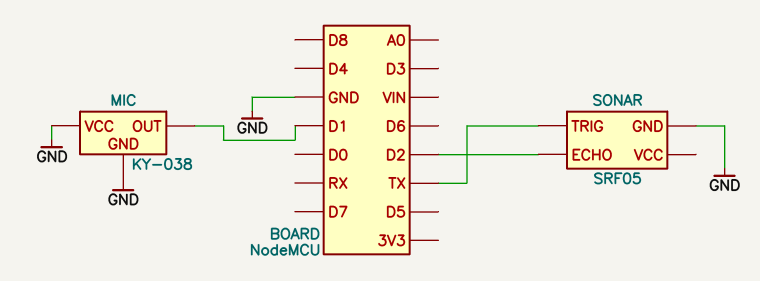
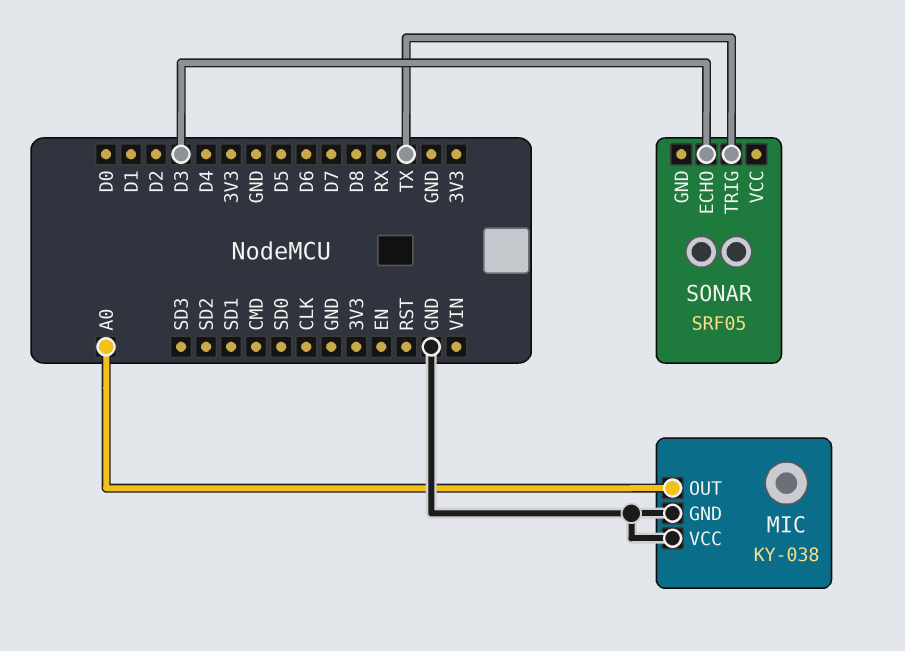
MIC pin OUT: D1 -> A0
SONAR pin ECHO: D2 -> D3
SONAR pin GND: GND -> none

